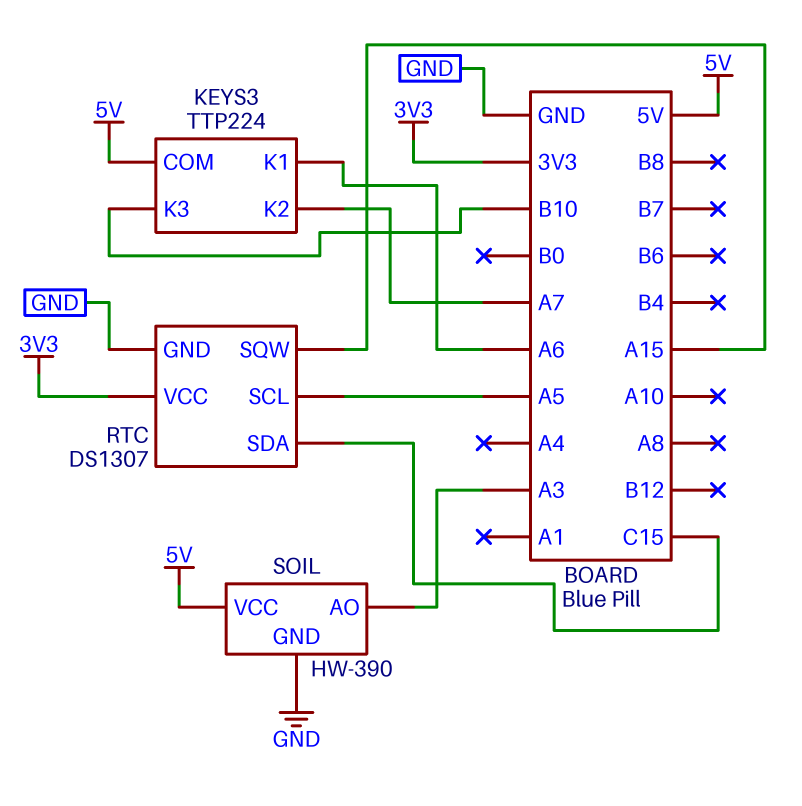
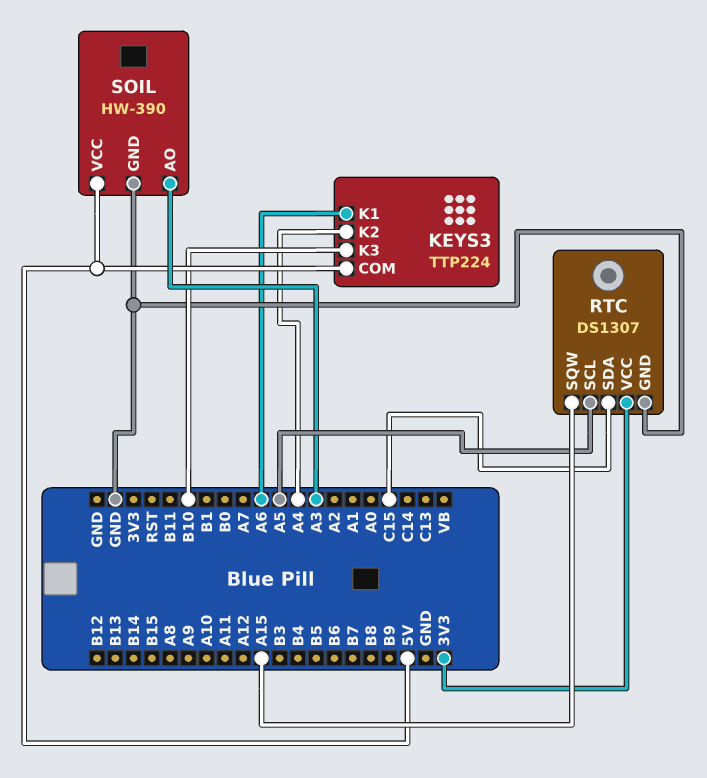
KEYS3 pin K2: A7 -> A4

